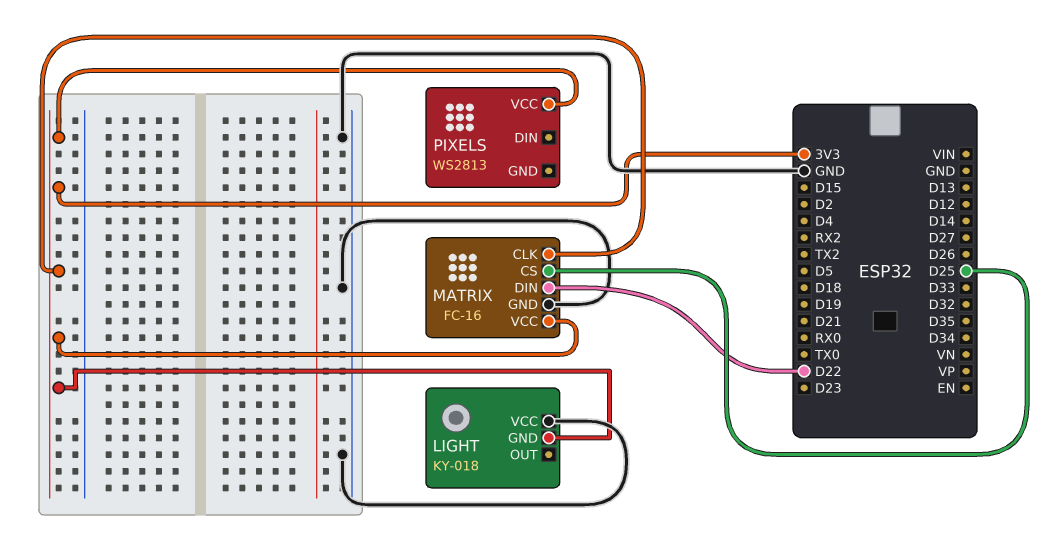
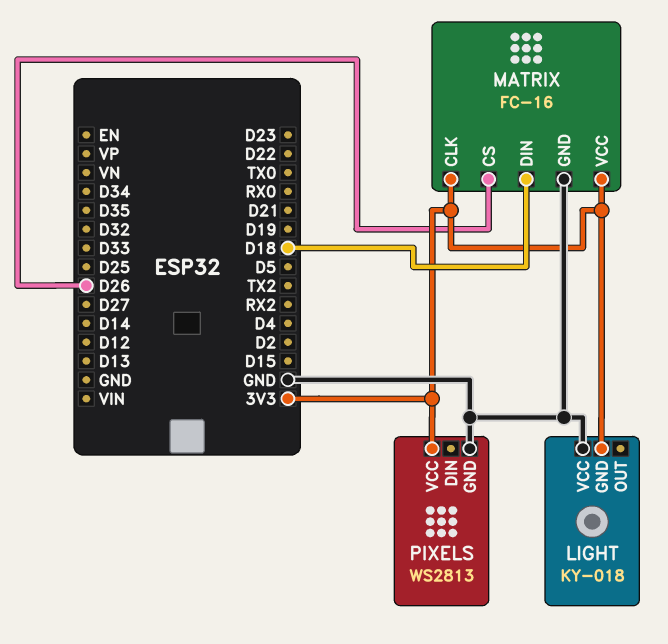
MATRIX pin CS: D25 -> D26
MATRIX pin DIN: D22 -> D18
PIXELS pin GND: none -> GND

